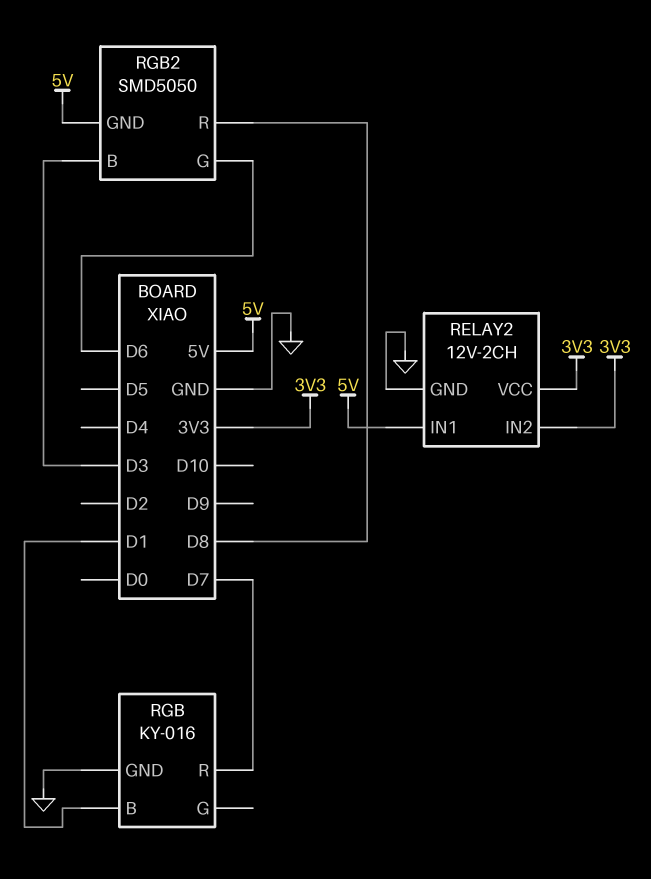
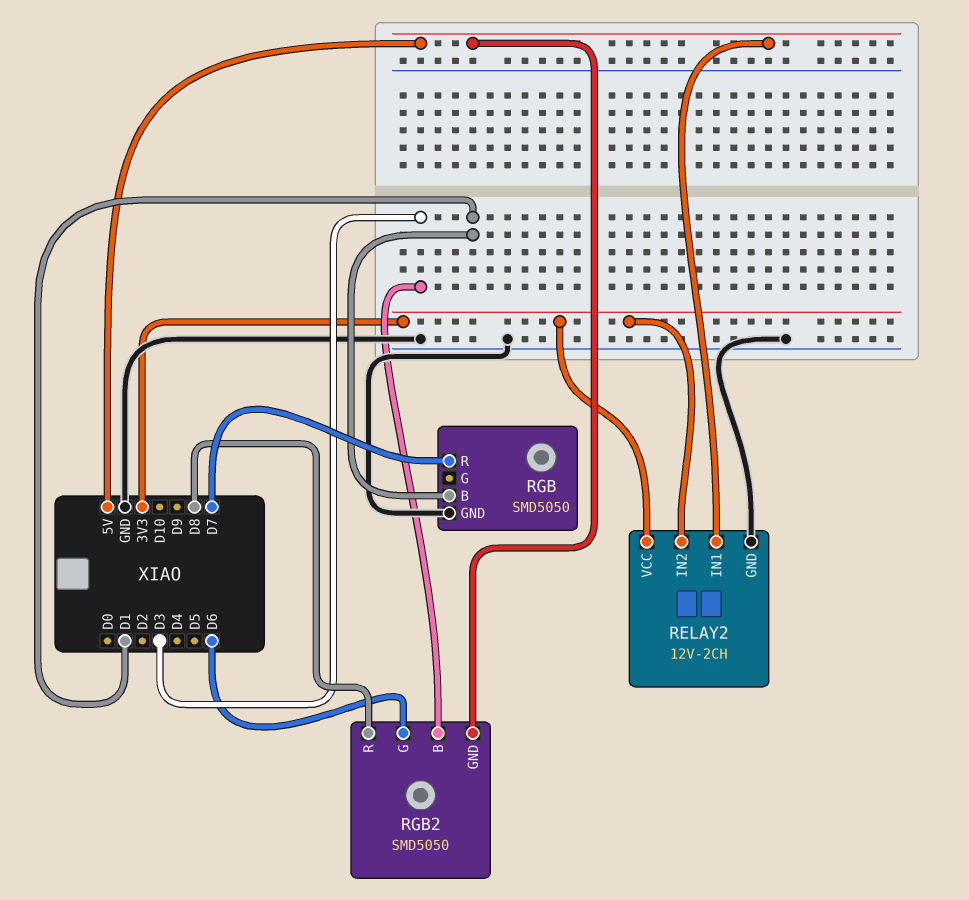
RGB: KY-016 -> SMD5050

